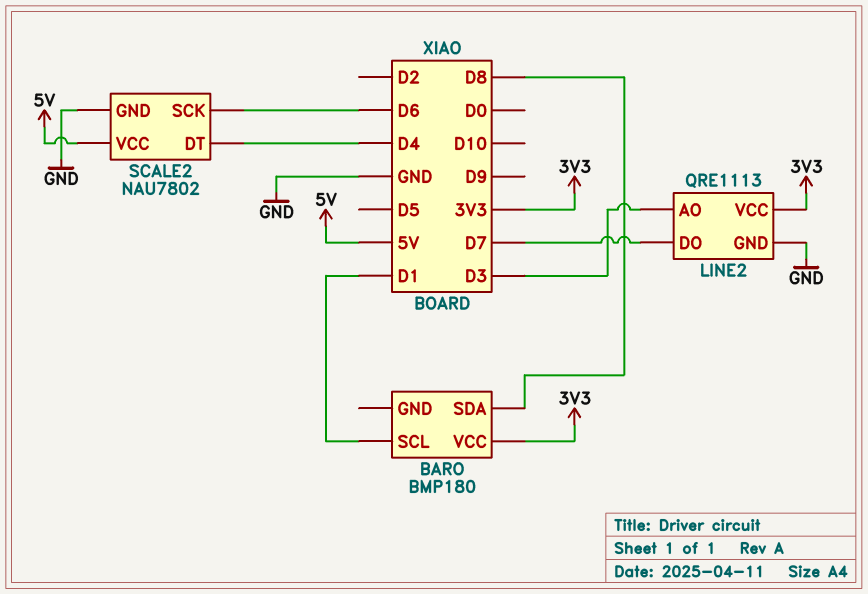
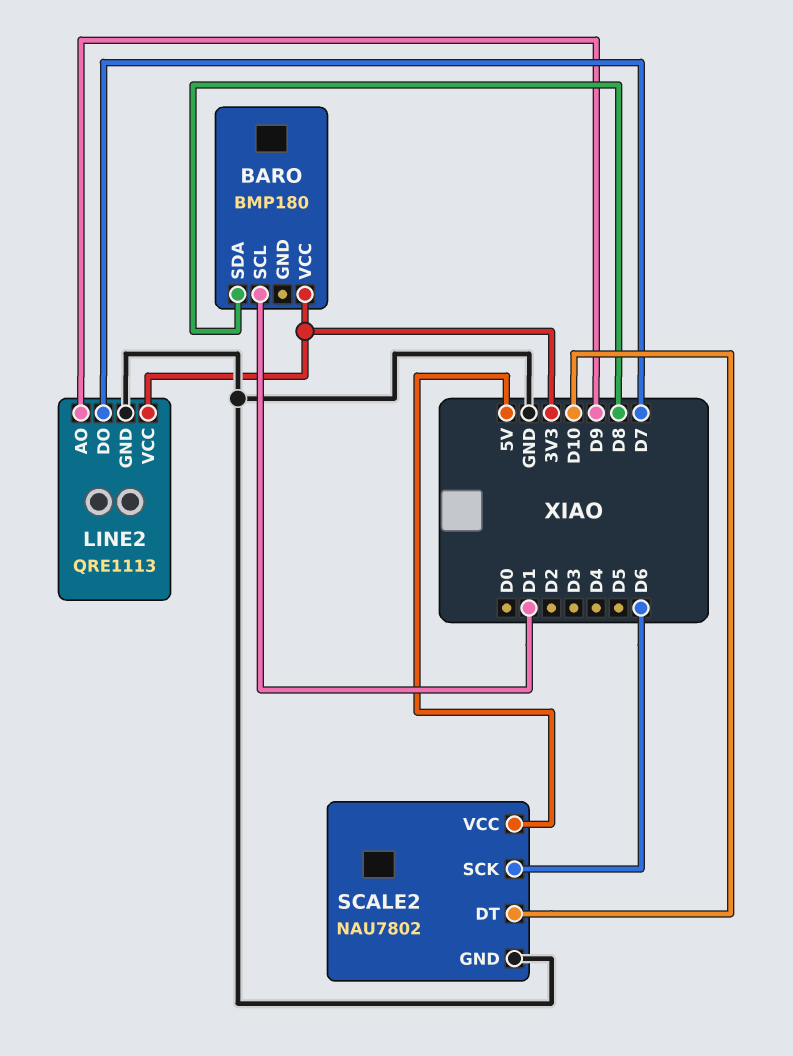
LINE2 pin AO: D3 -> D9
SCALE2 pin DT: D4 -> D10

